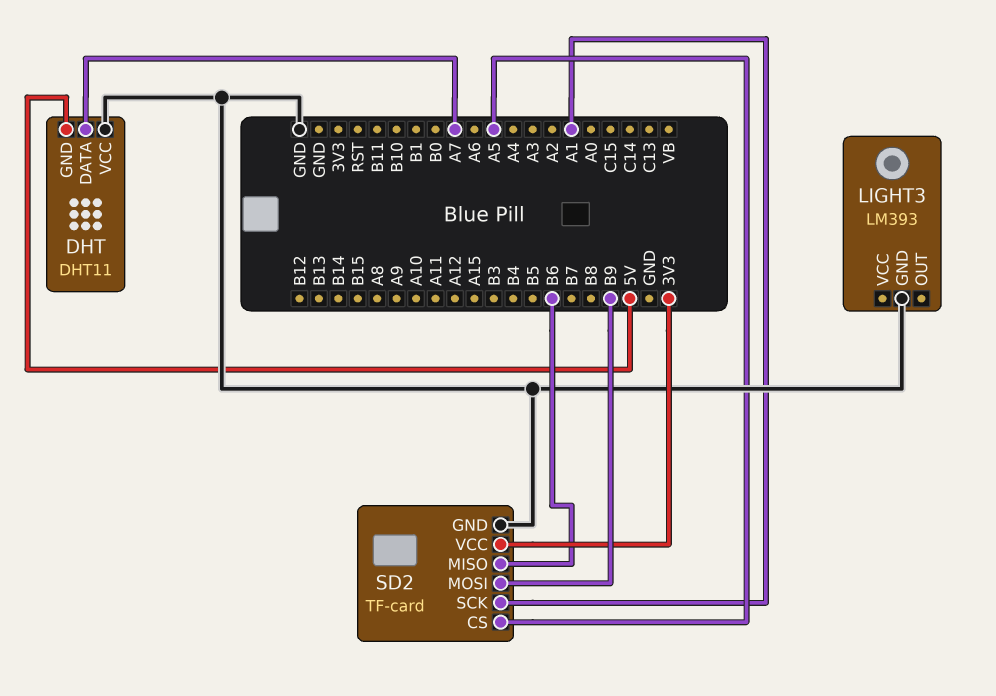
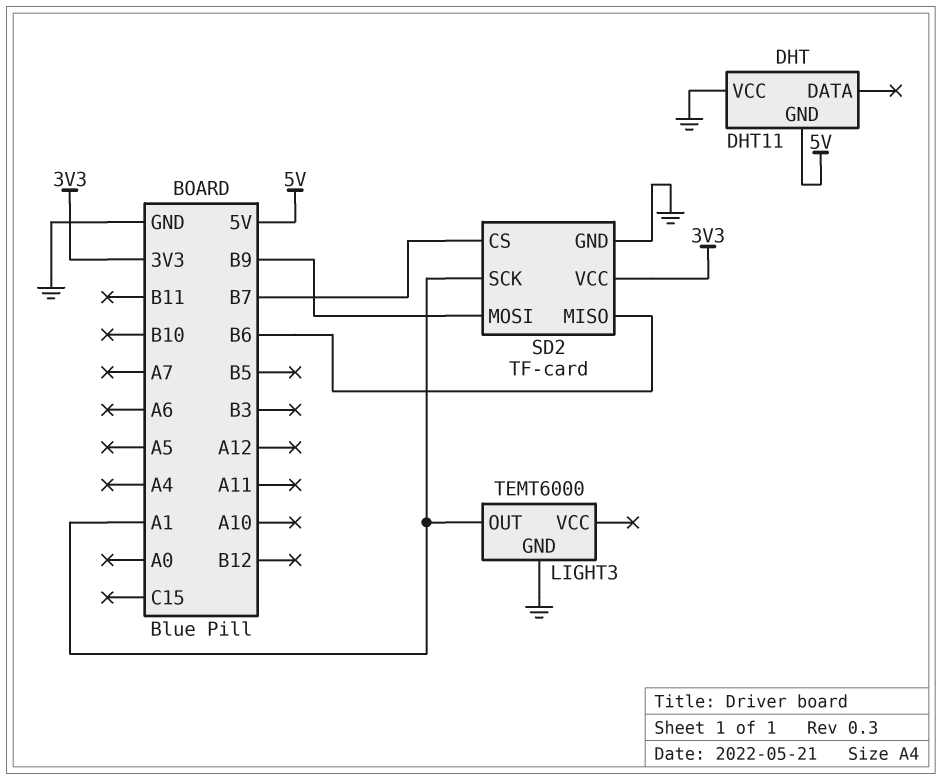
DHT pin DATA: A7 -> none
LIGHT3: LM393 -> TEMT6000
LIGHT3 pin OUT: none -> A1
SD2 pin CS: A5 -> B7

